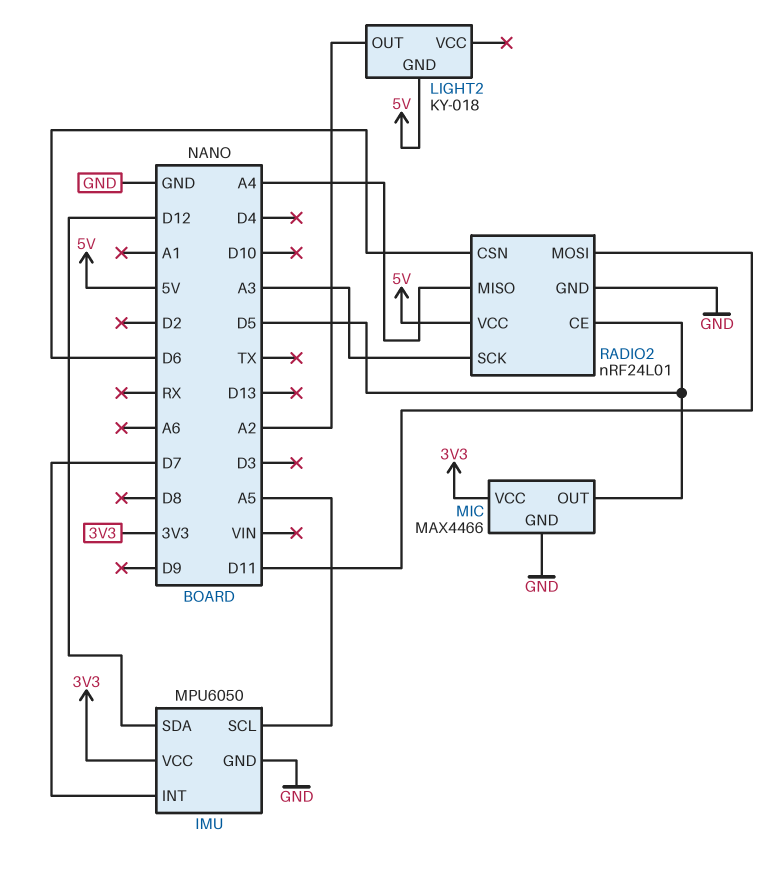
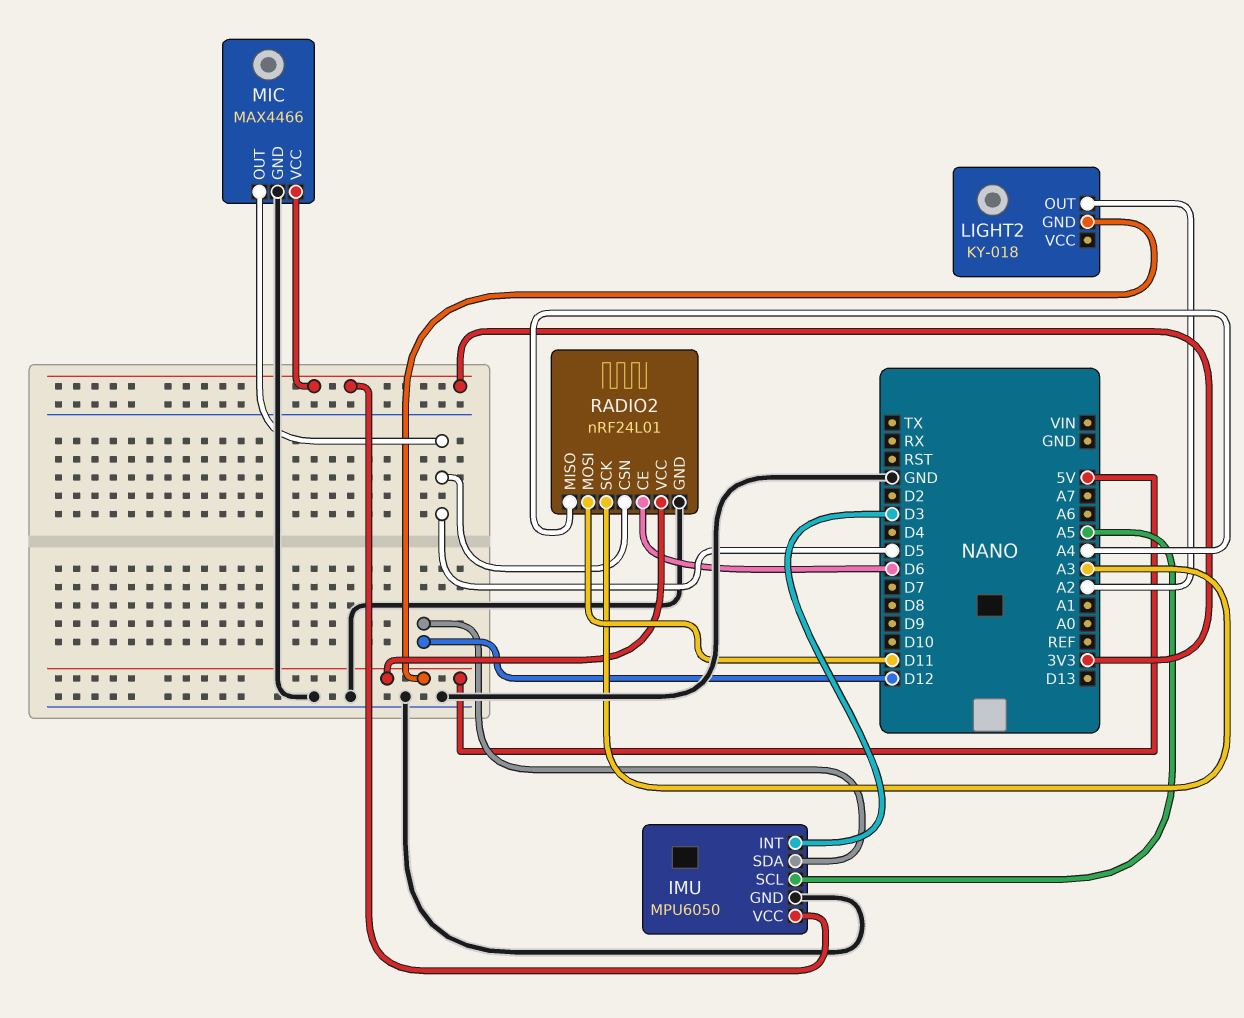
IMU pin INT: D7 -> D3
RADIO2 pin CE: D5 -> D6
RADIO2 pin CSN: D6 -> D5

